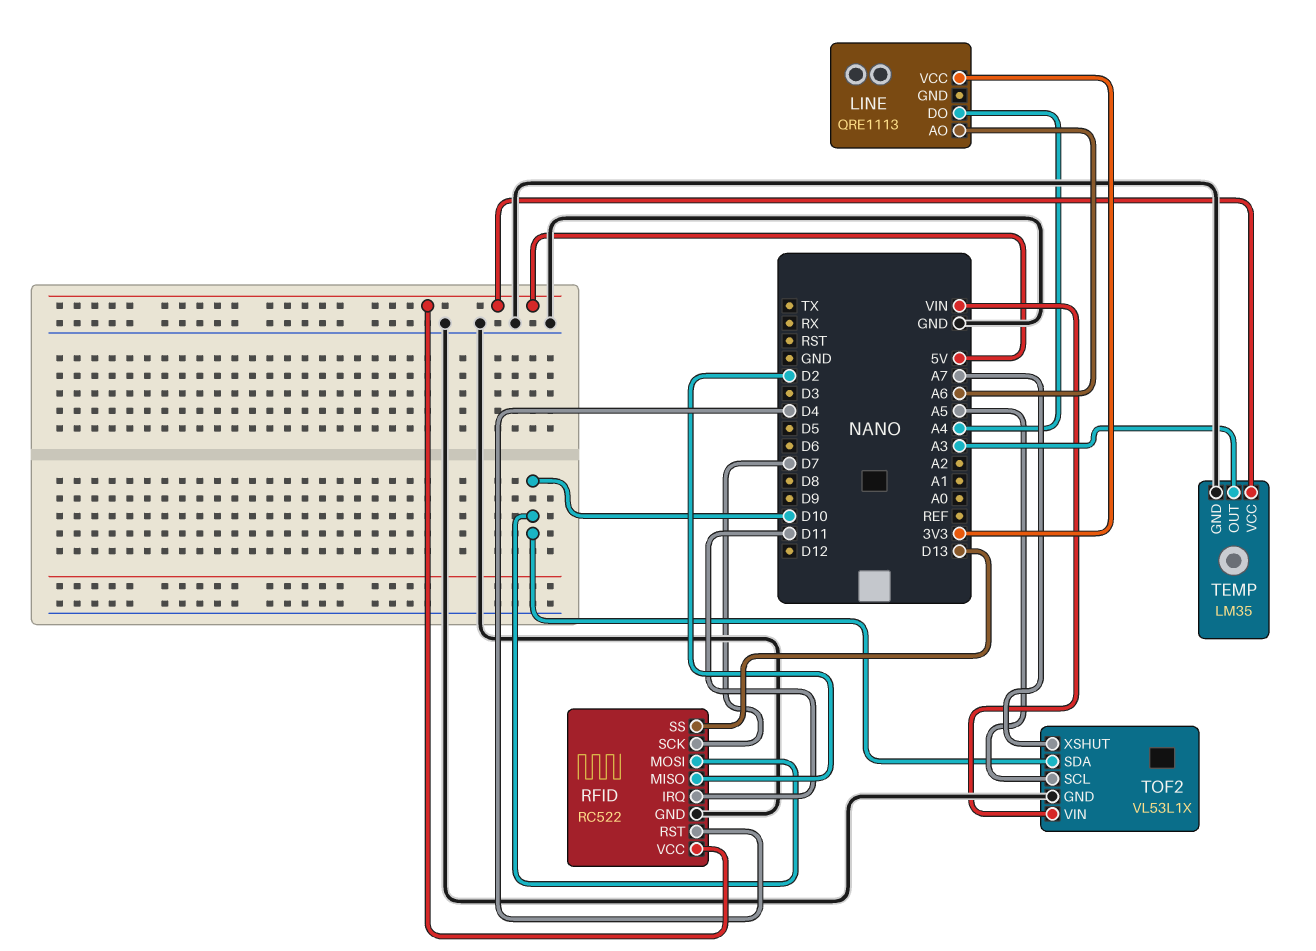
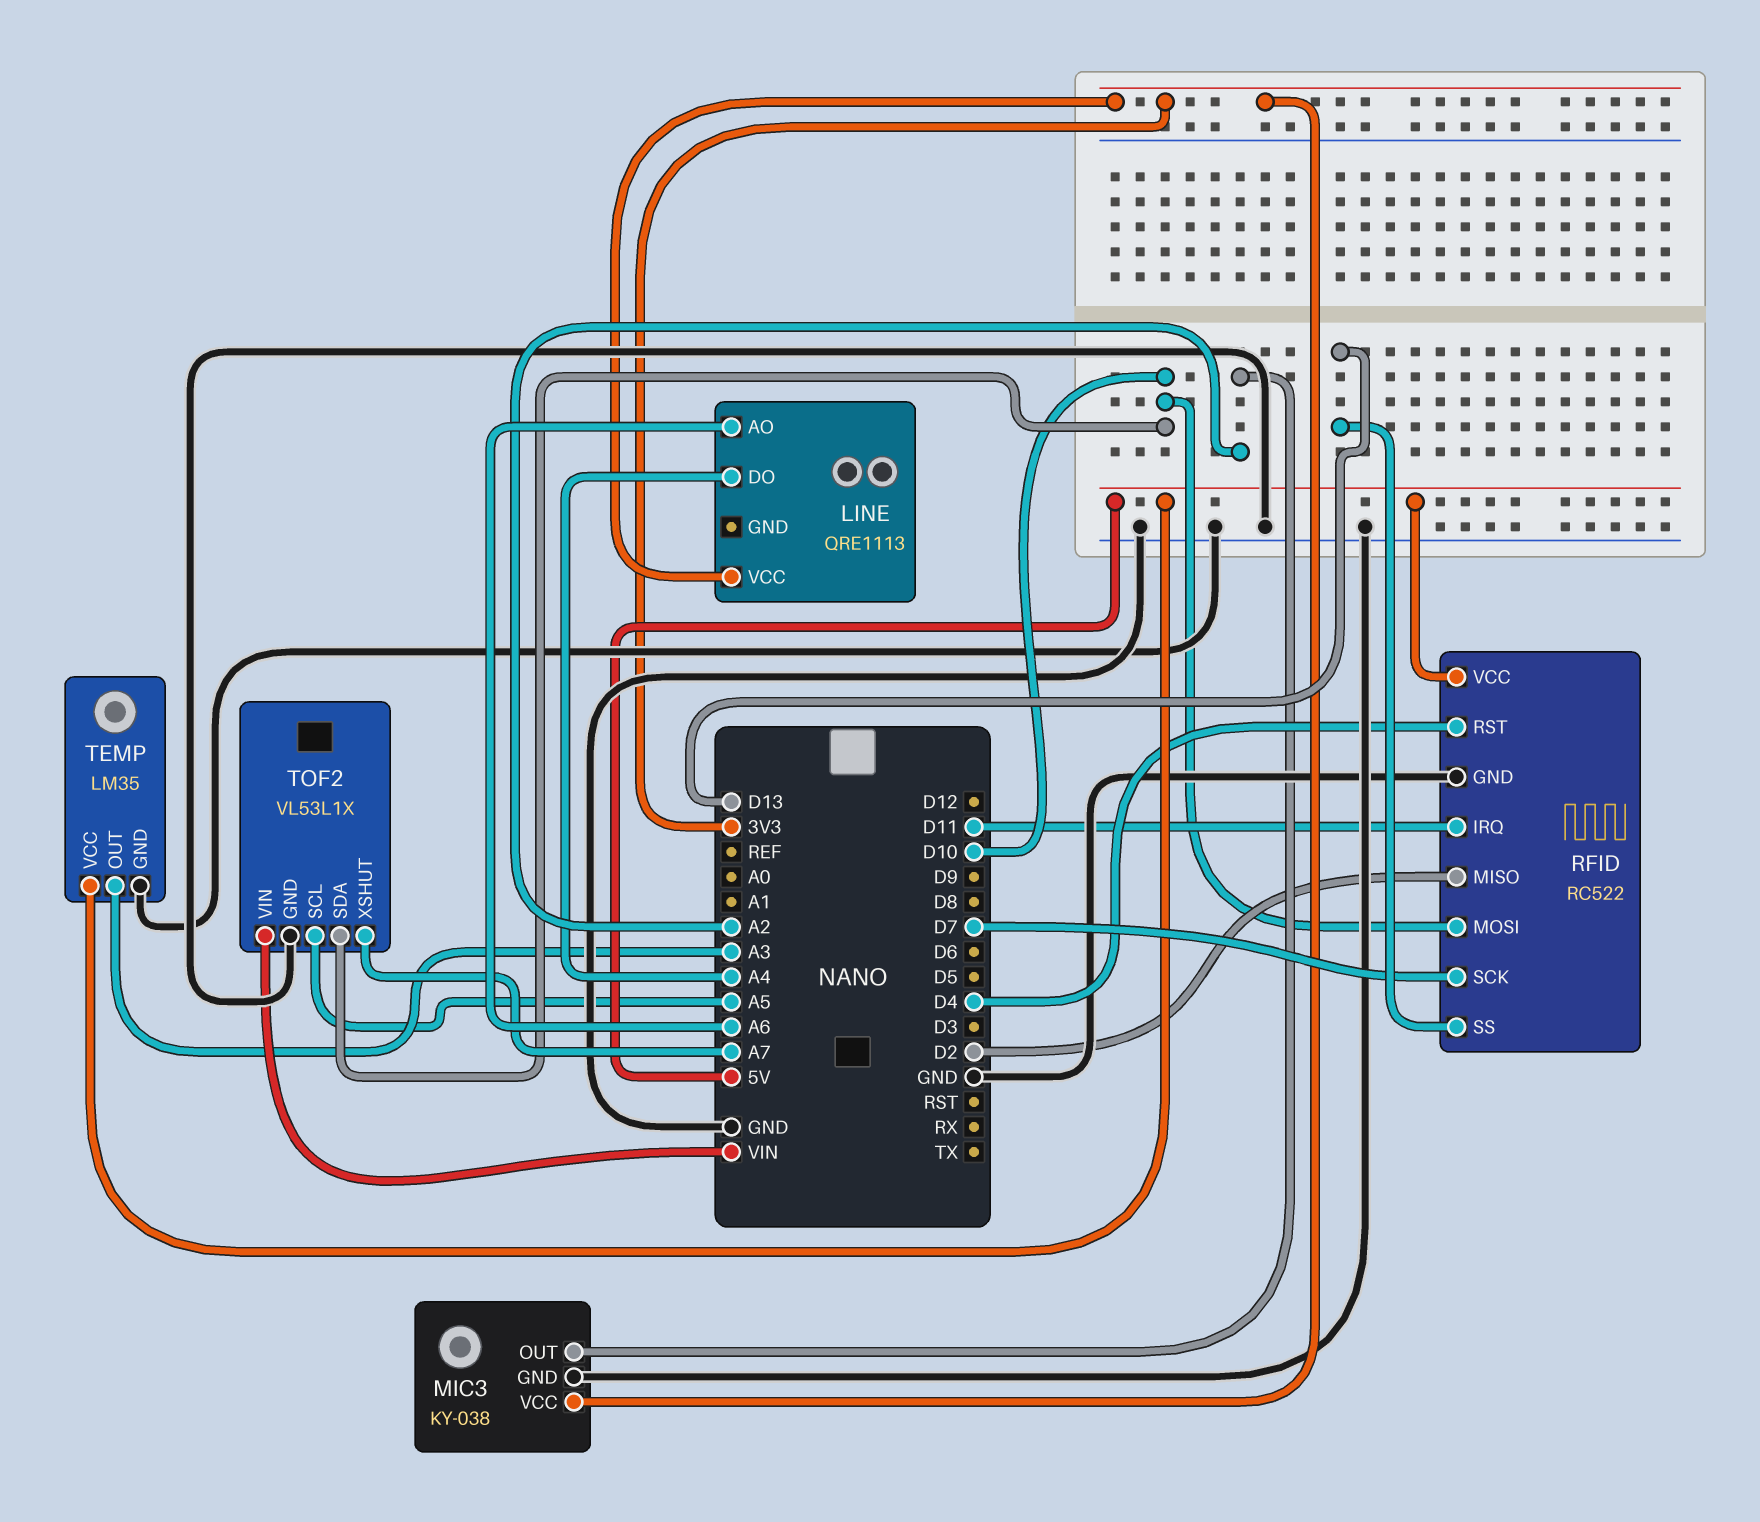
MIC3: none -> KY-038
MIC3 pin GND: none -> GND
MIC3 pin OUT: none -> A2
MIC3 pin VCC: none -> 3V3

